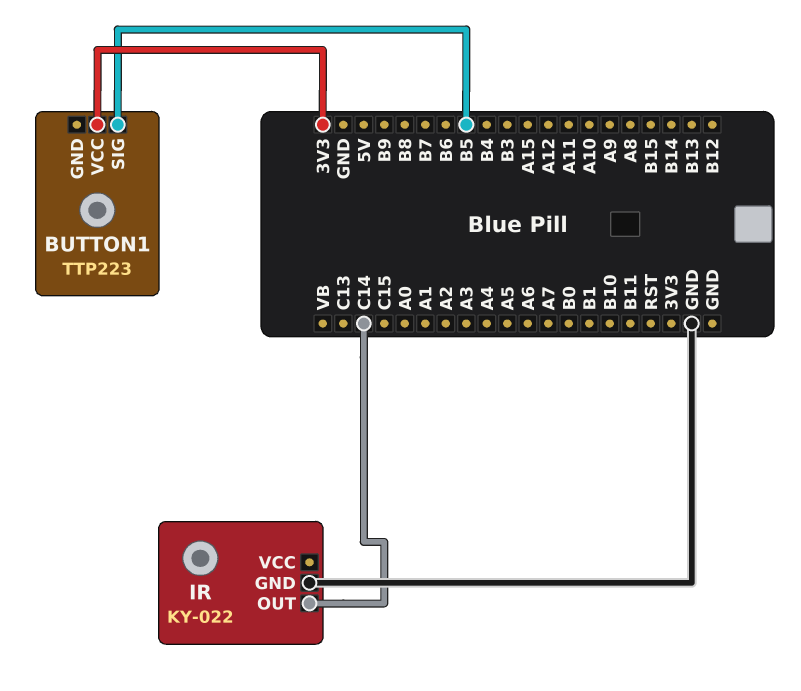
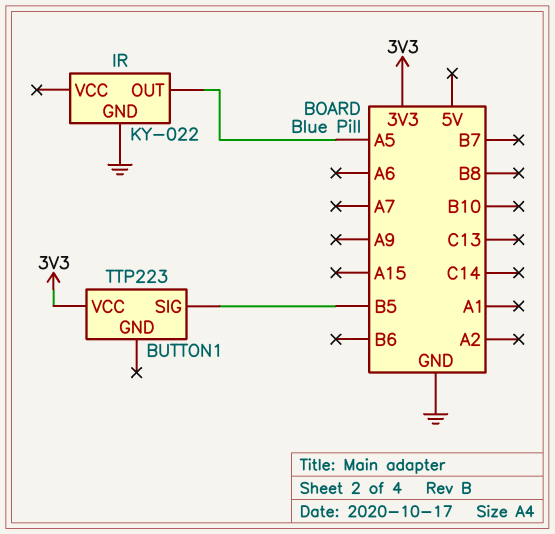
IR pin OUT: C14 -> A5

